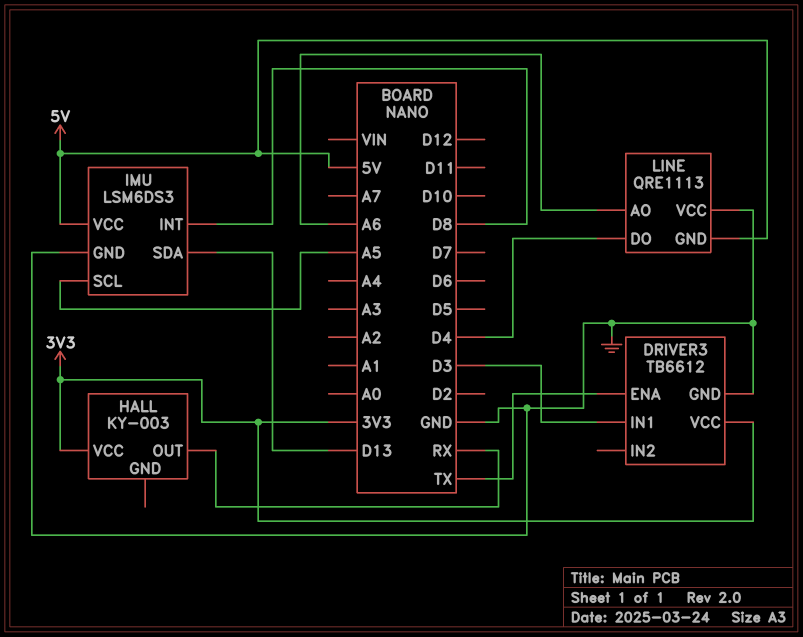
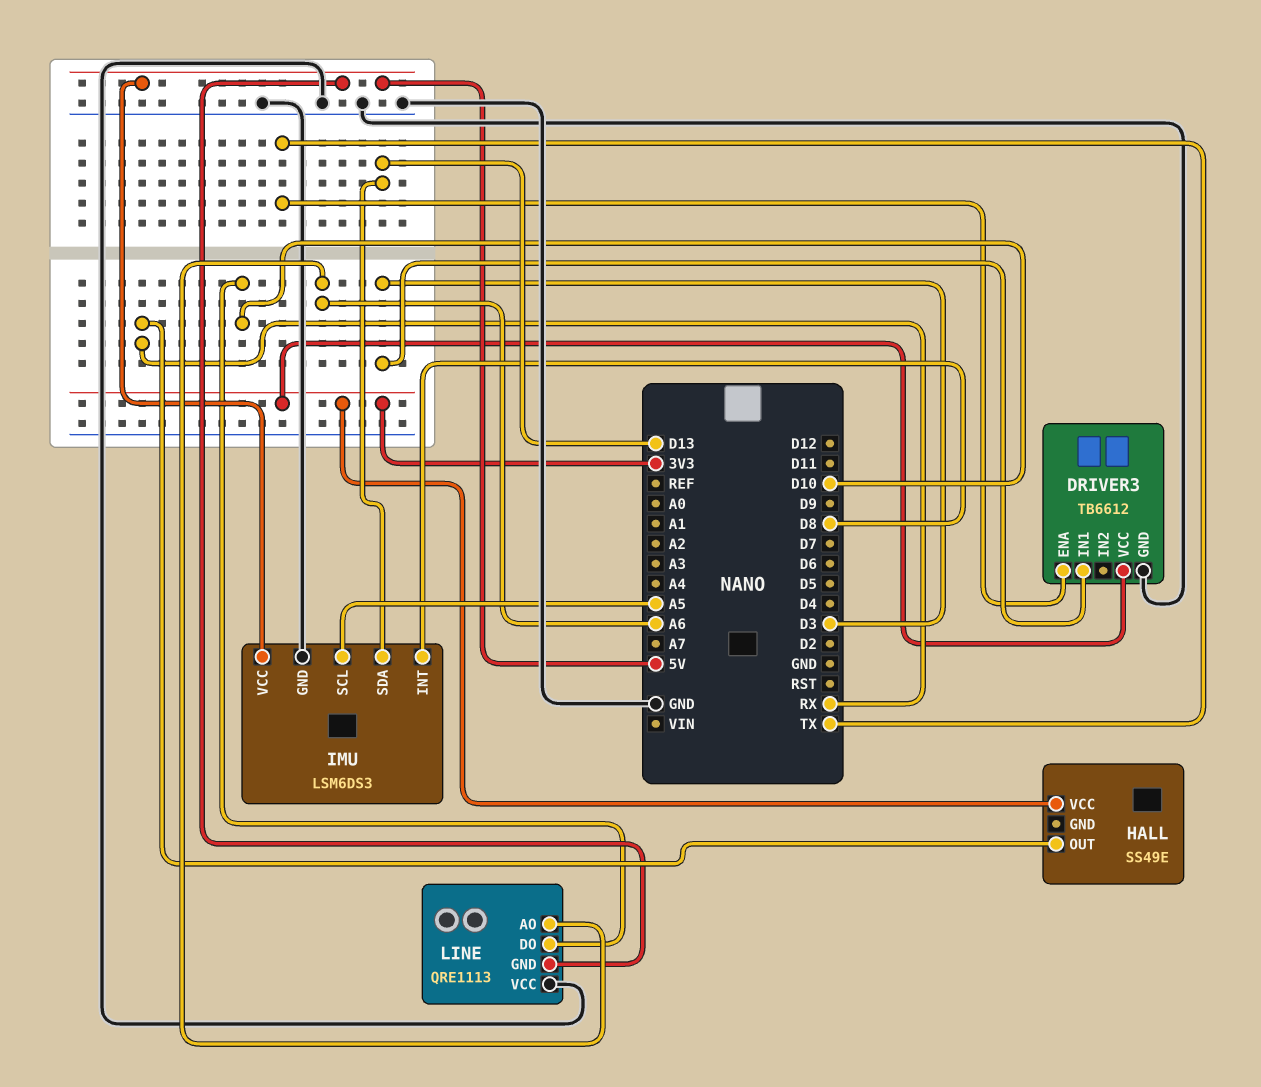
HALL: KY-003 -> SS49E
LINE pin DO: D4 -> D10

